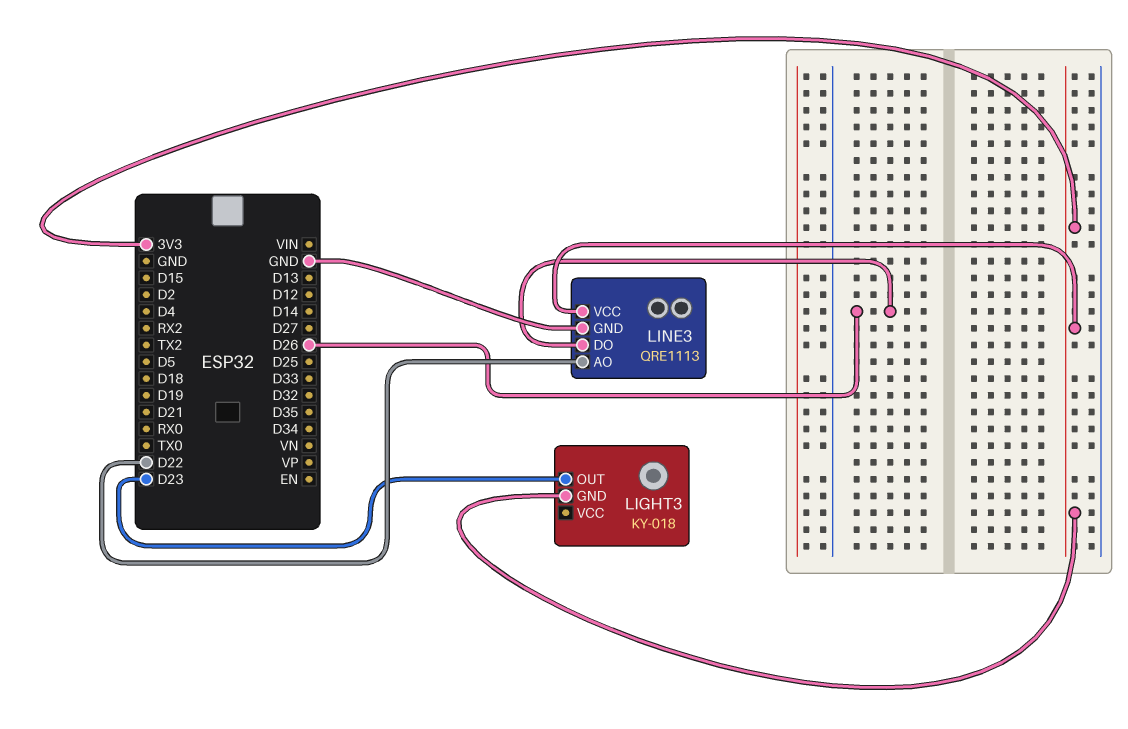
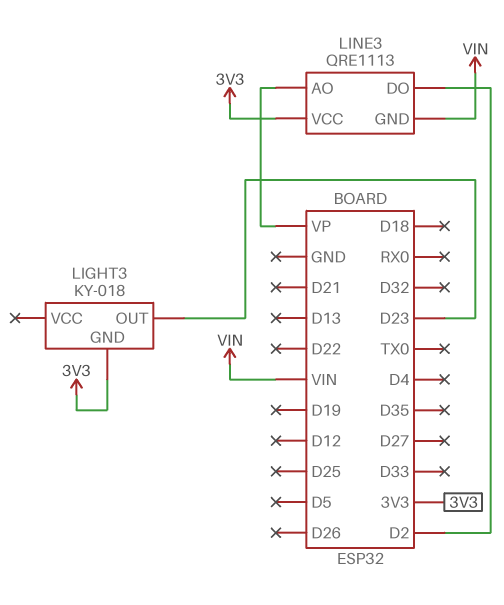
LINE3 pin AO: D22 -> VP
LINE3 pin DO: D26 -> D2
LINE3 pin GND: GND -> VIN

